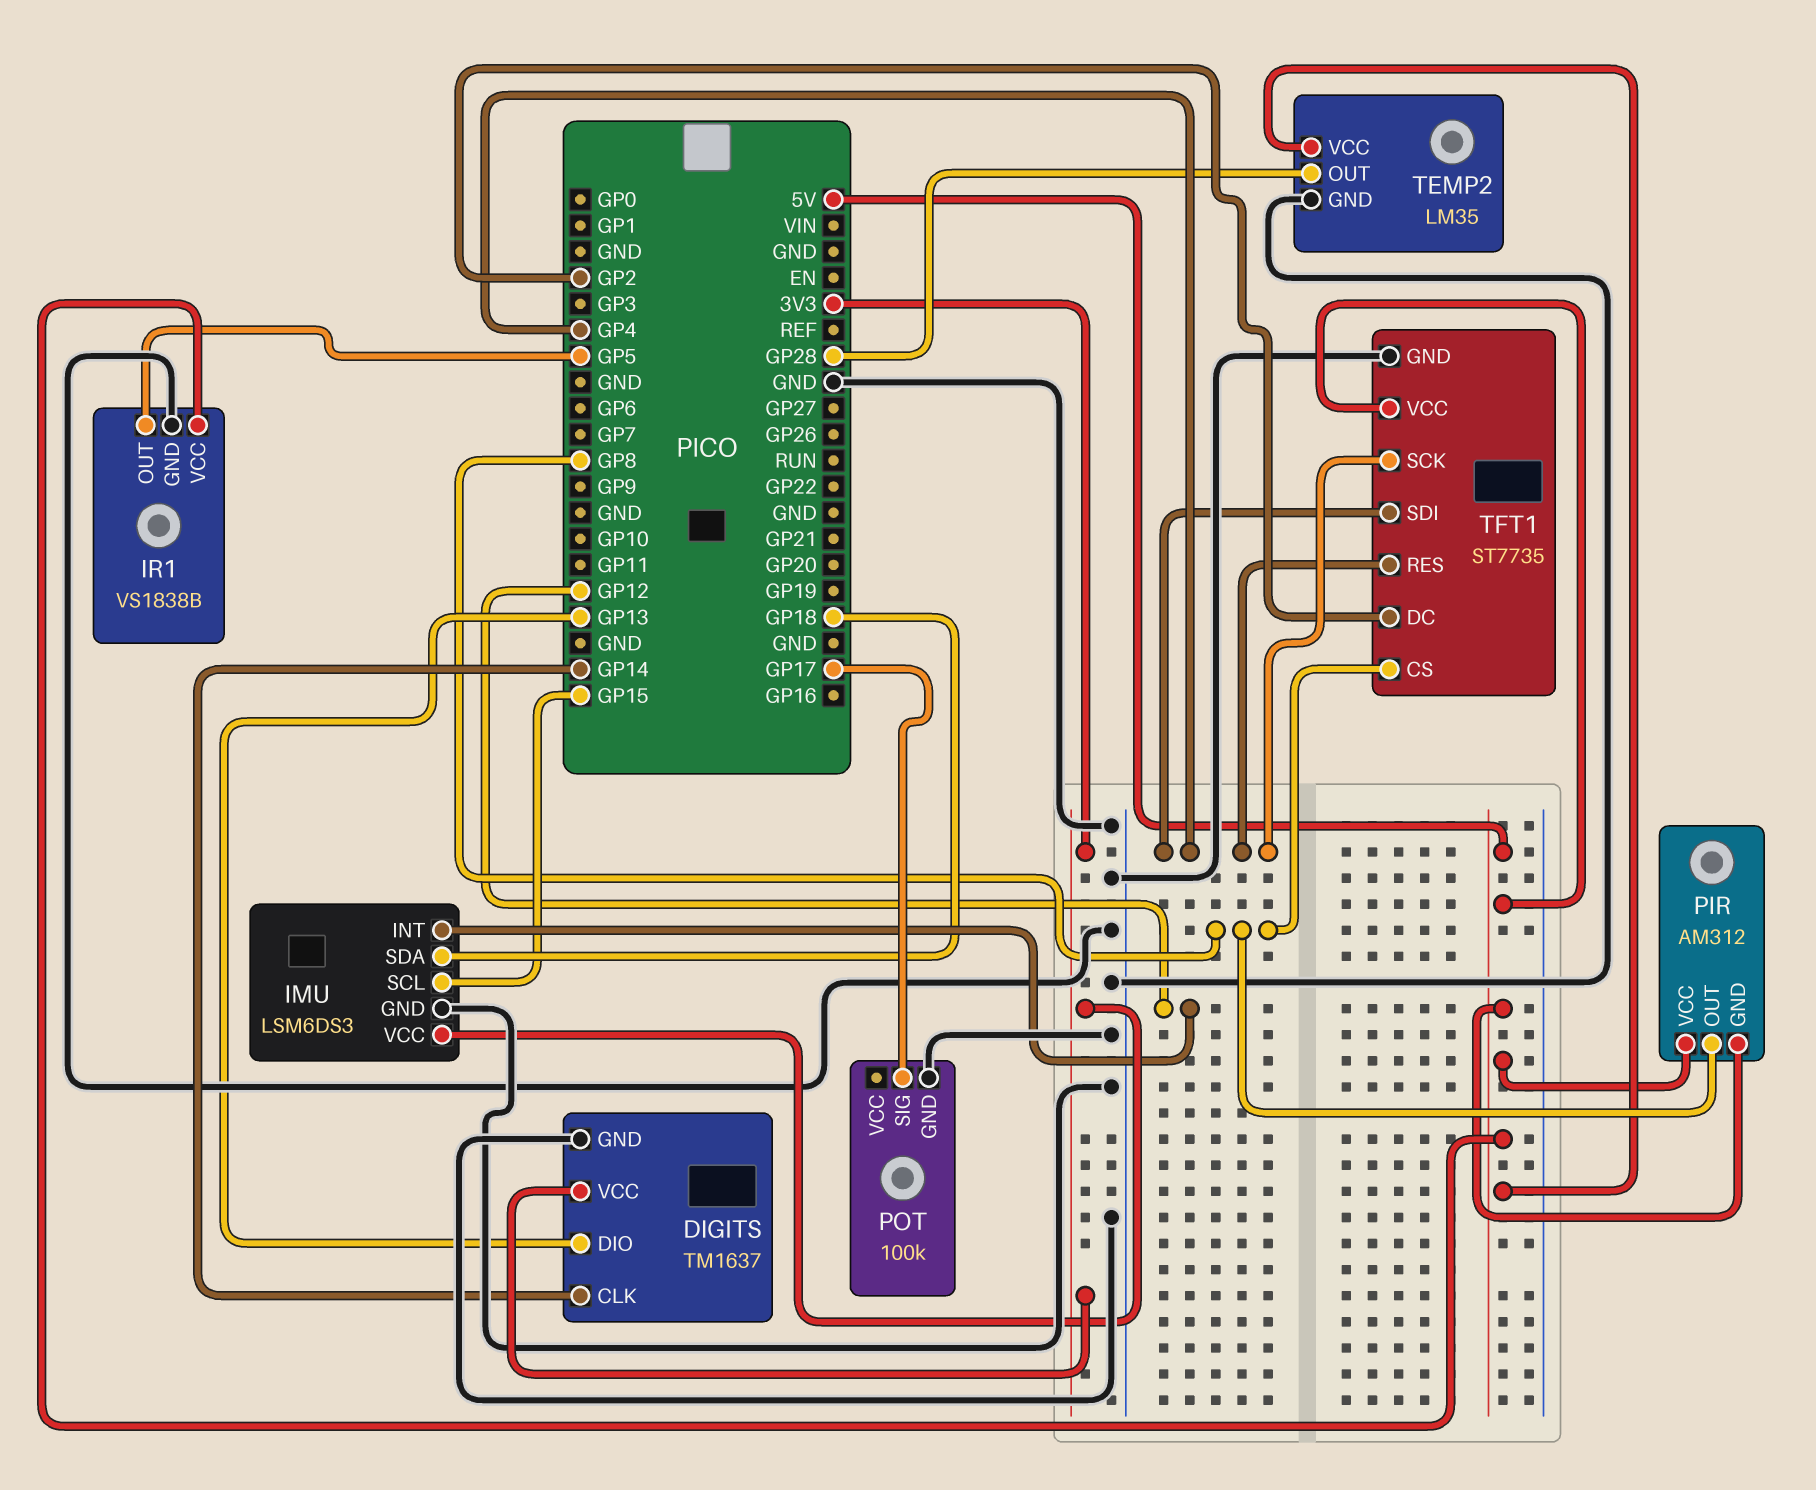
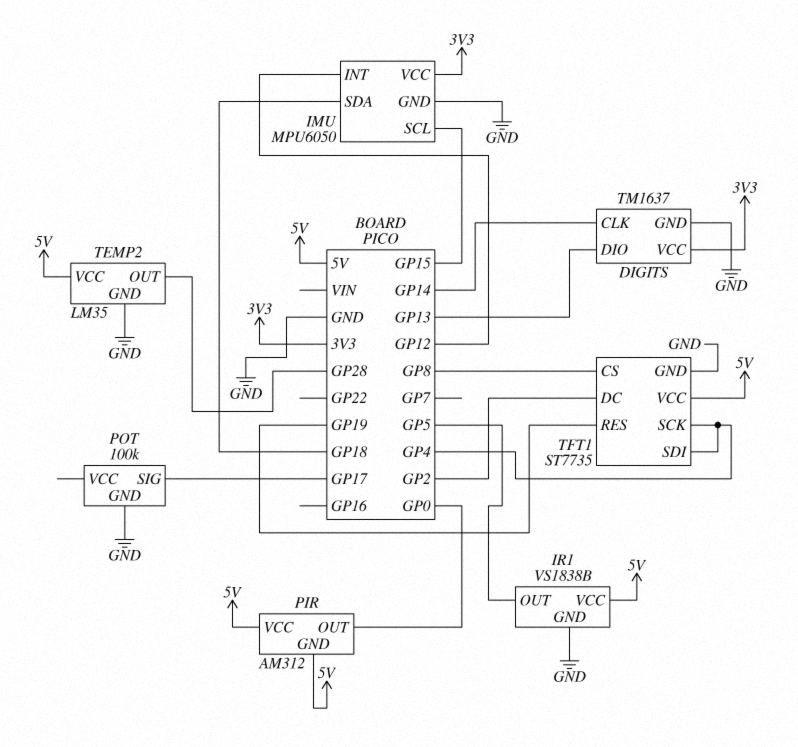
IMU: LSM6DS3 -> MPU6050
PIR pin OUT: GP8 -> GP0
TFT1 pin RES: GP4 -> GP19

